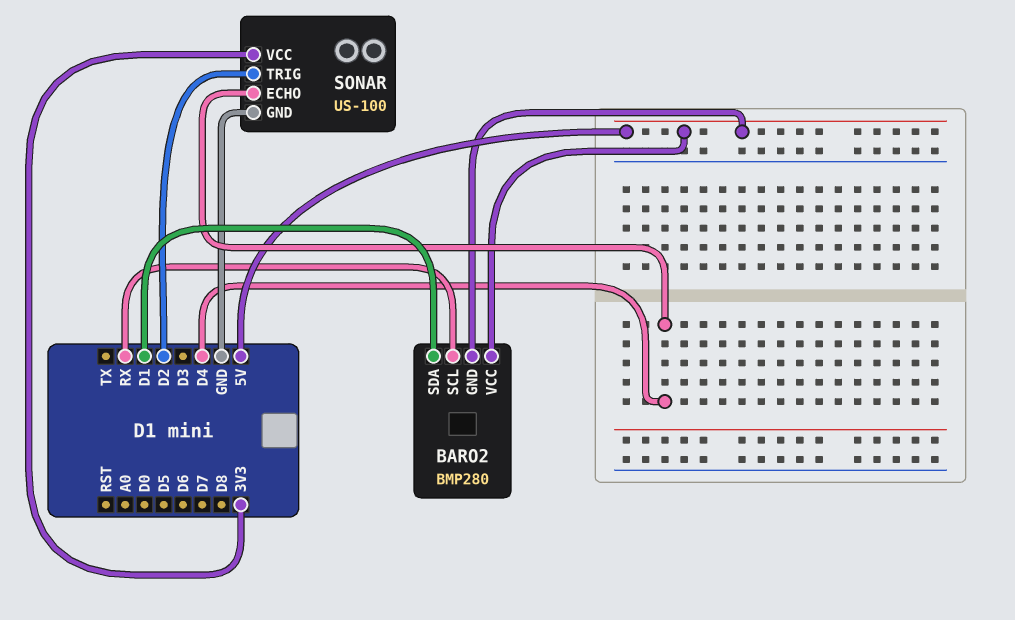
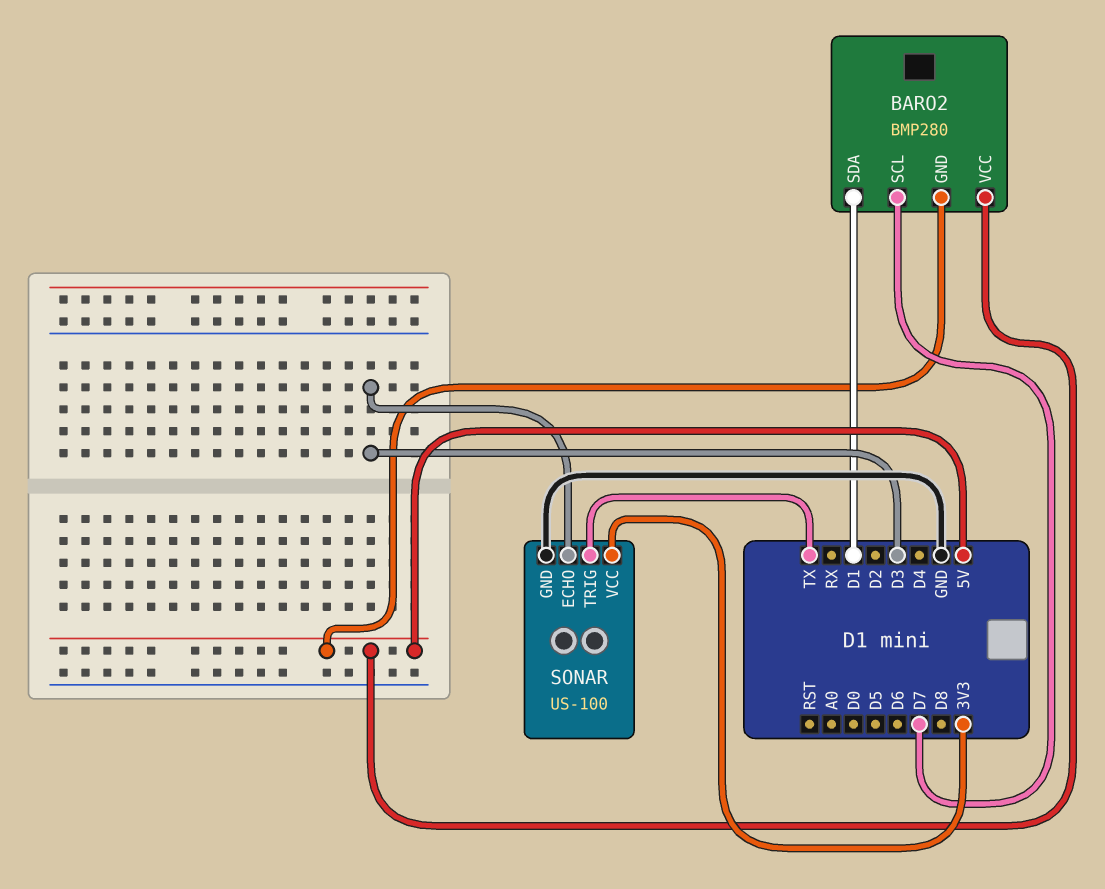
BARO2 pin SCL: RX -> D7
SONAR pin ECHO: D4 -> D3
SONAR pin TRIG: D2 -> TX

